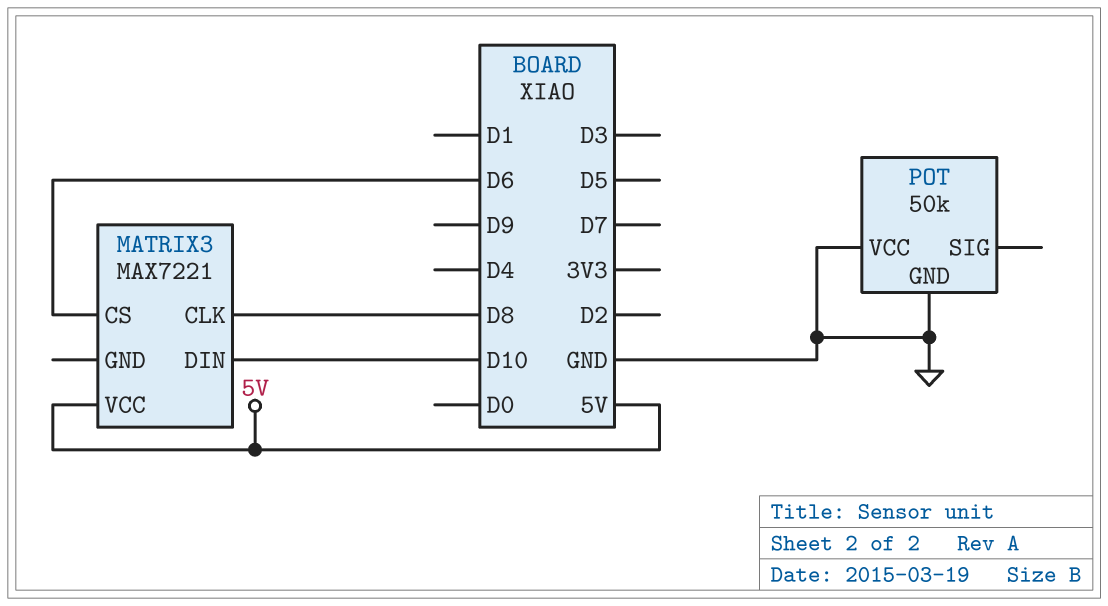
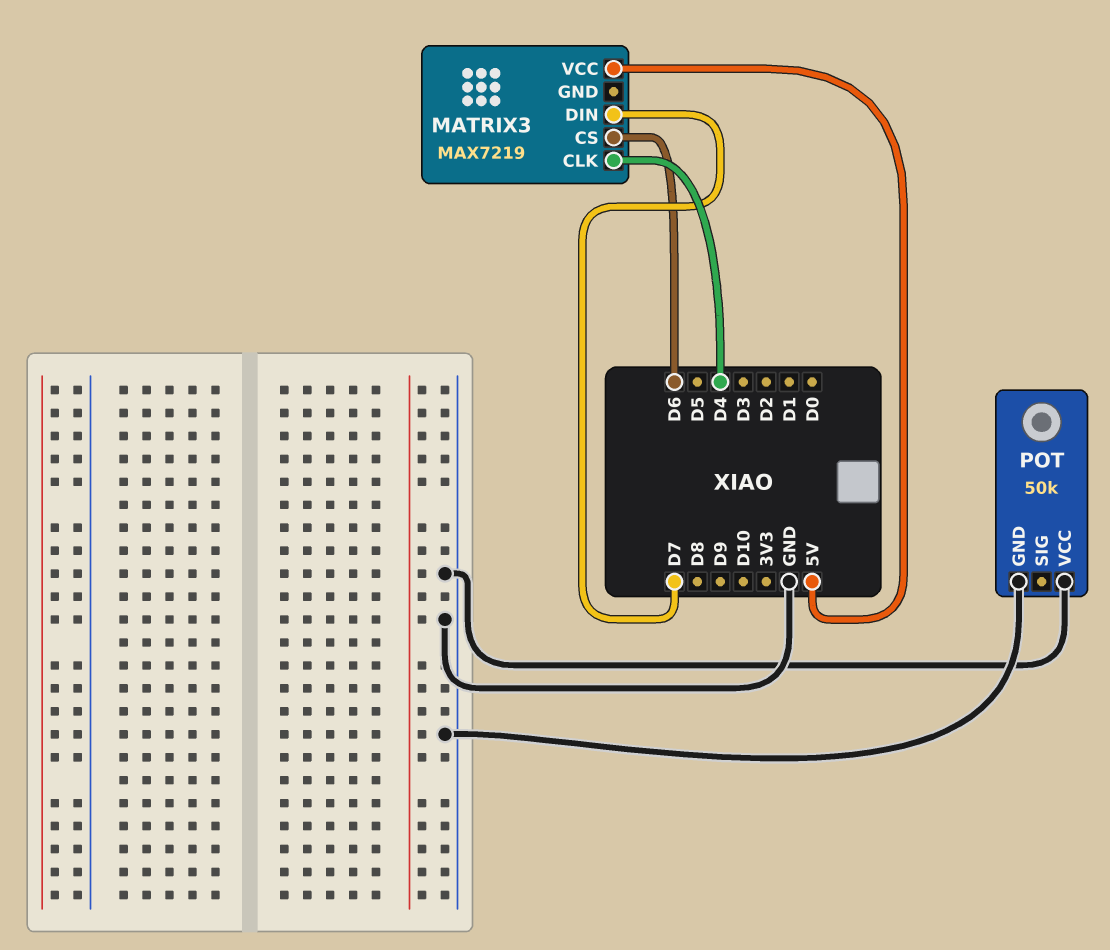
MATRIX3: MAX7221 -> MAX7219
MATRIX3 pin CLK: D8 -> D4
MATRIX3 pin DIN: D10 -> D7

